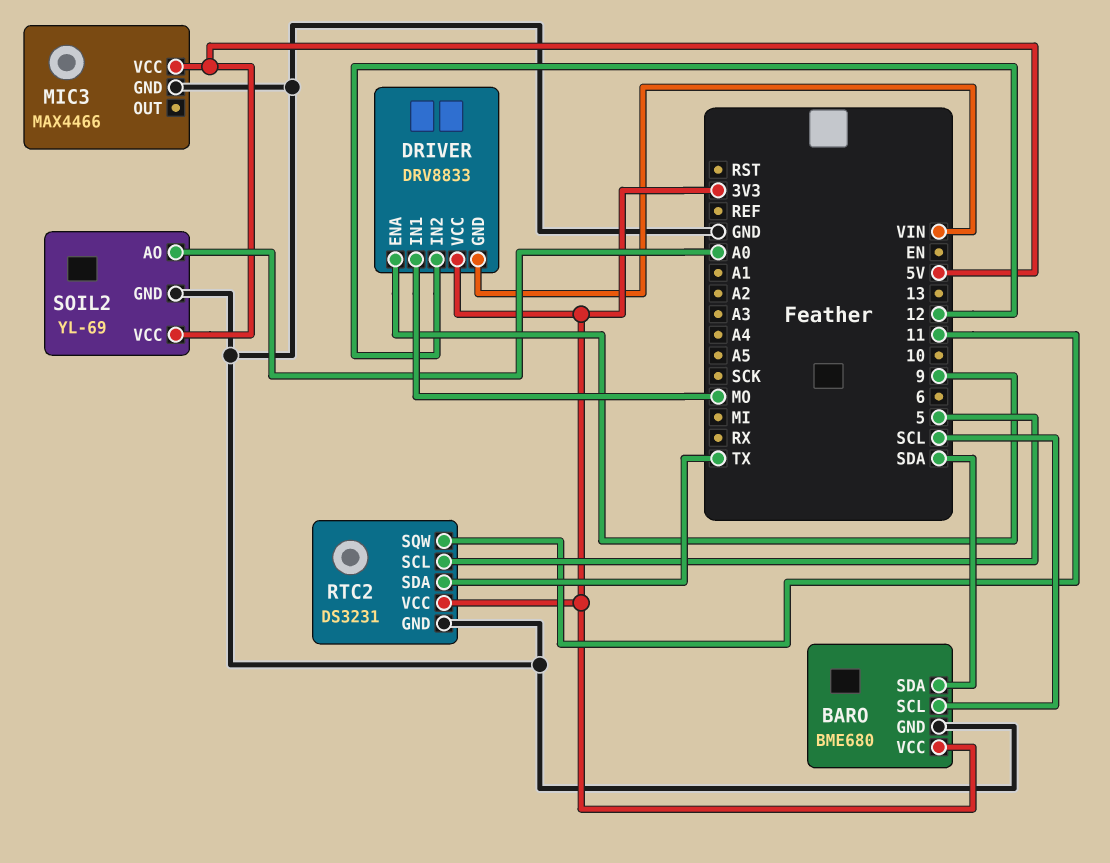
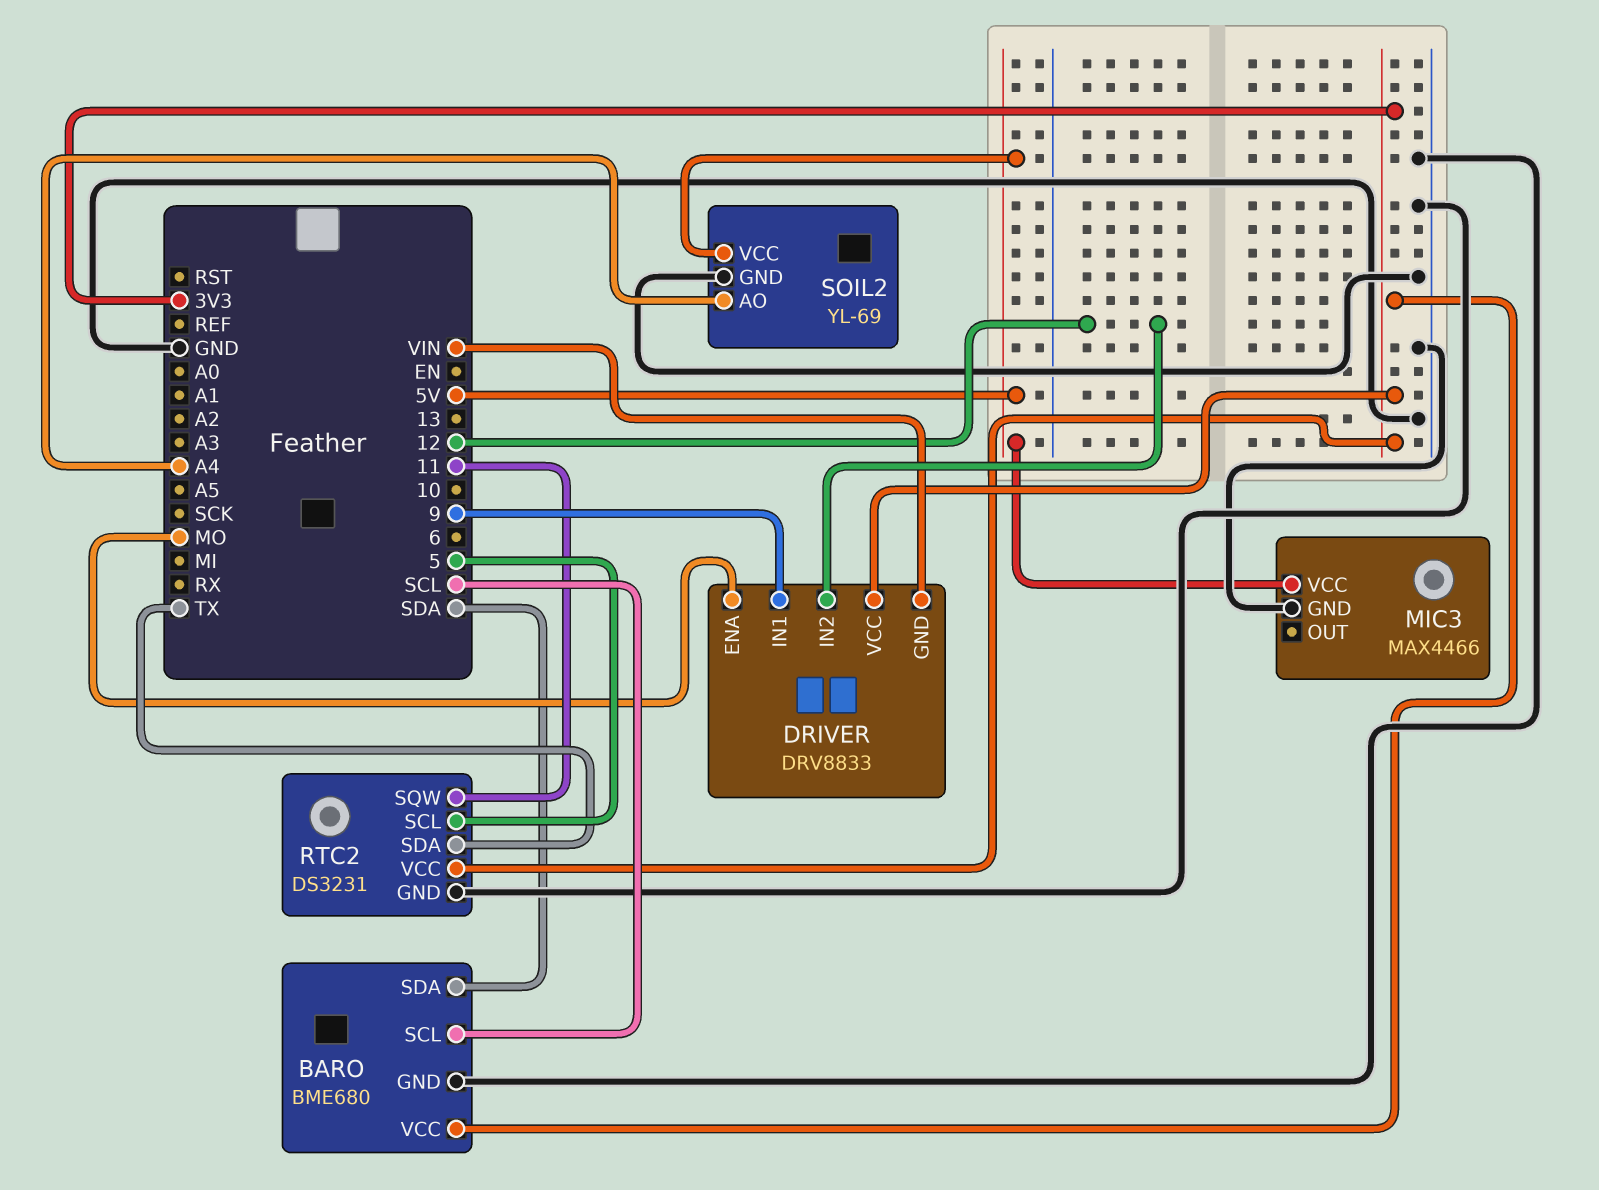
DRIVER pin ENA: 9 -> MO
DRIVER pin IN1: MO -> 9
SOIL2 pin AO: A0 -> A4

